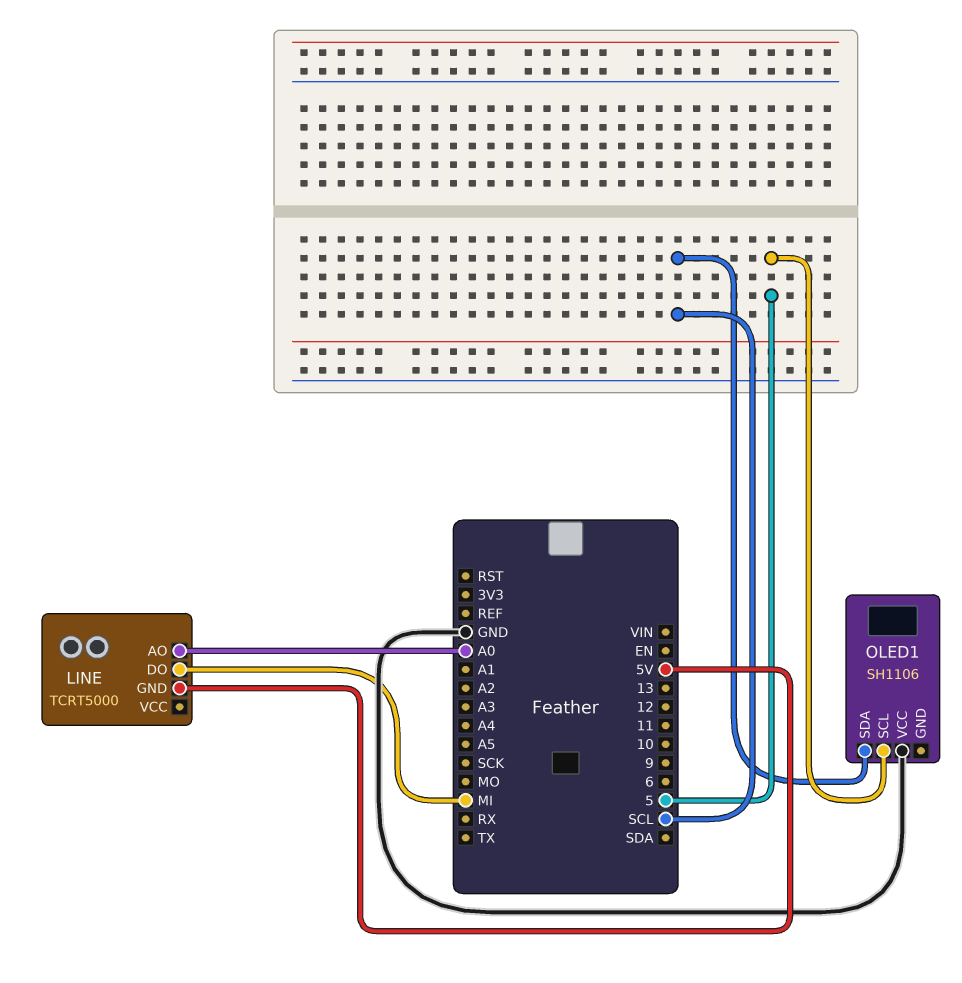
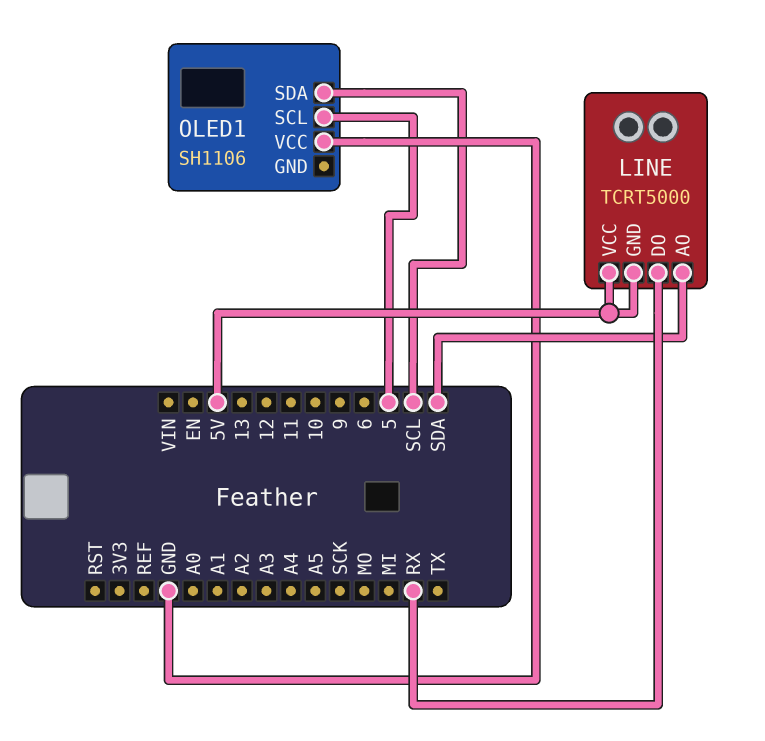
LINE pin AO: A0 -> SDA
LINE pin DO: MI -> RX
LINE pin VCC: none -> 5V

